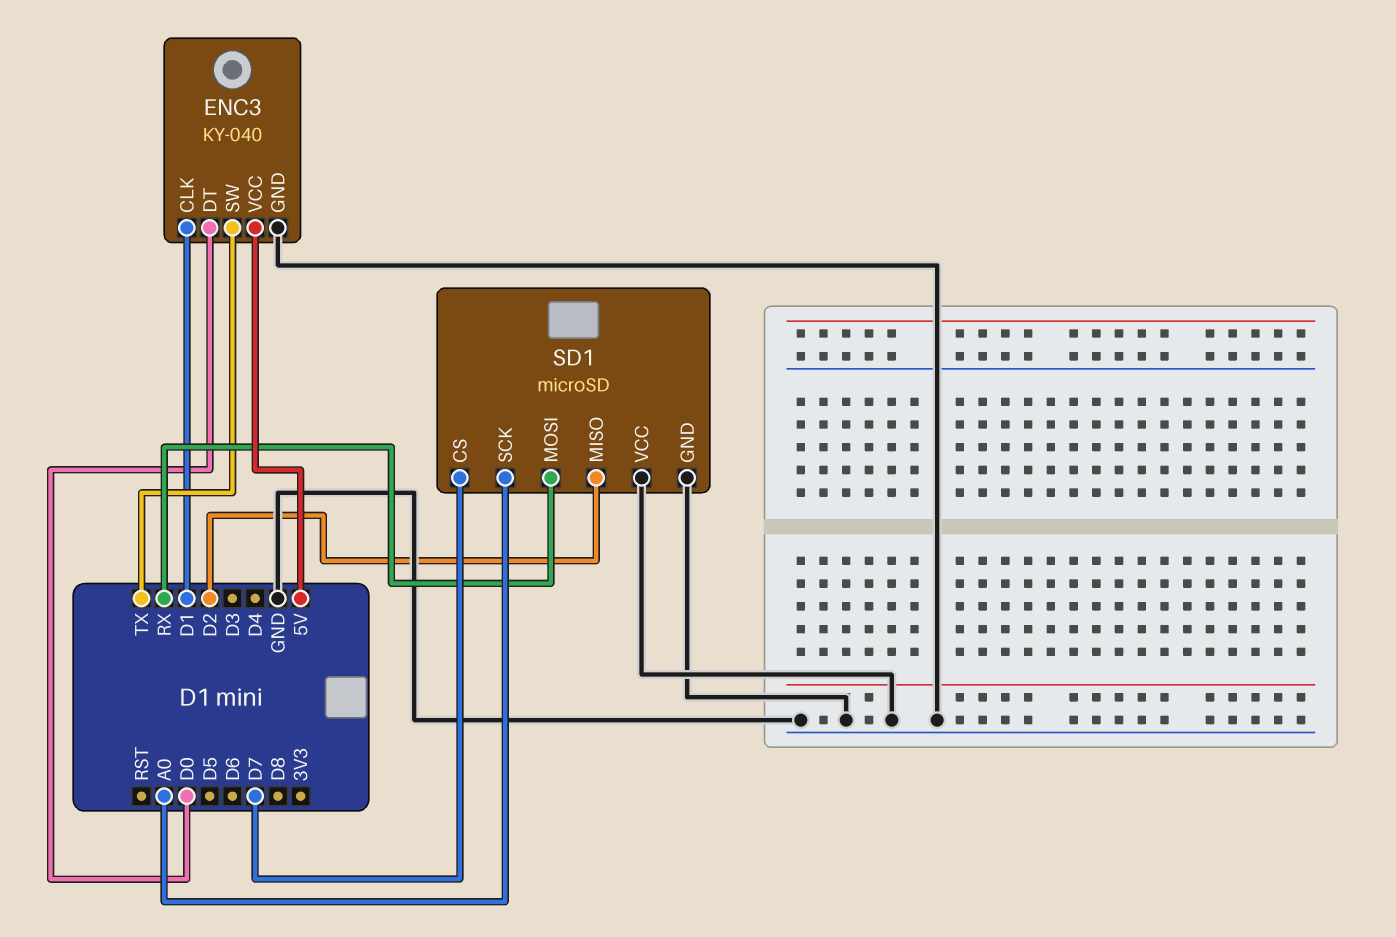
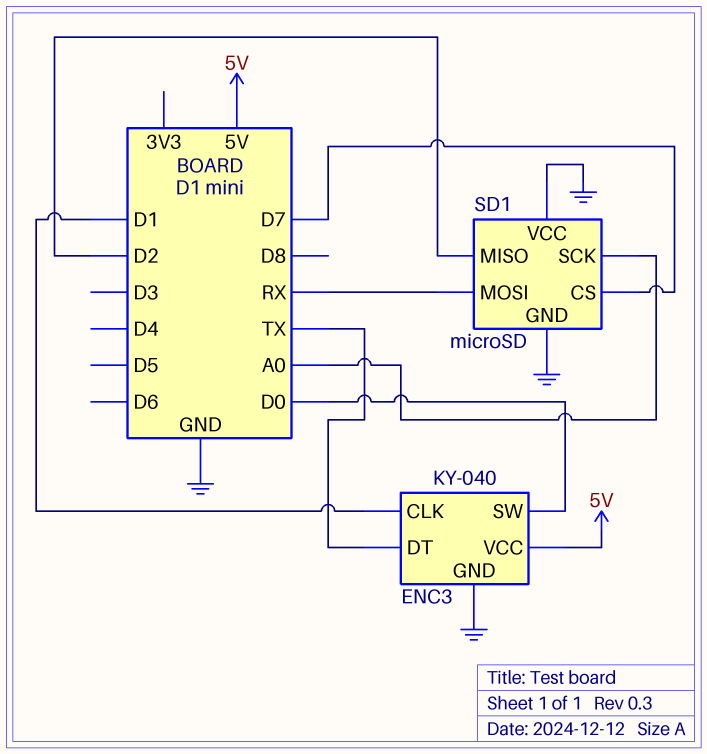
ENC3 pin DT: D0 -> TX
ENC3 pin SW: TX -> D0

